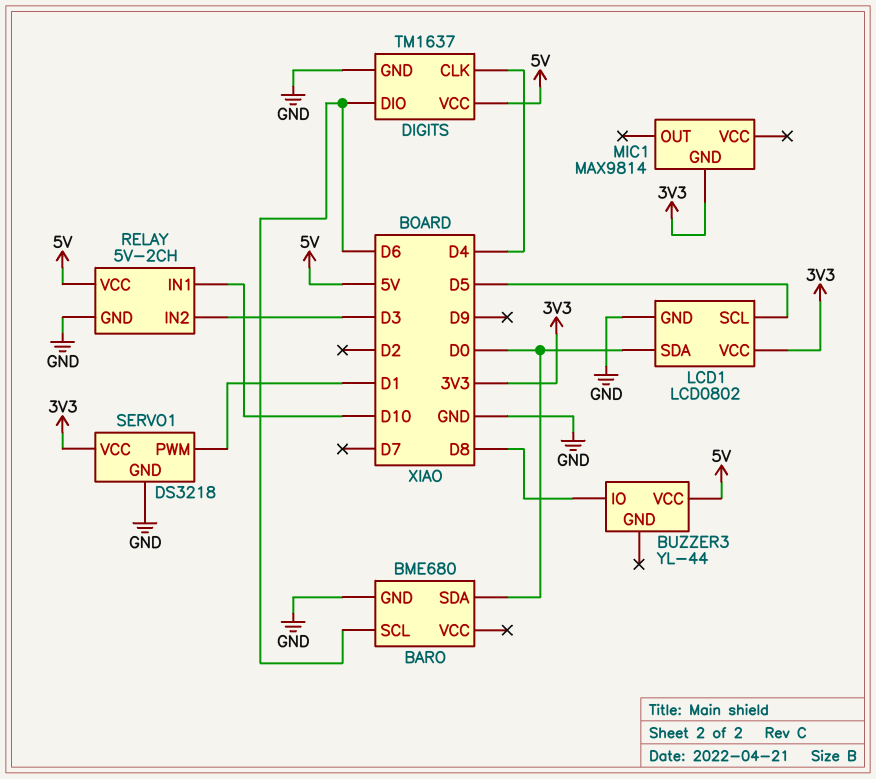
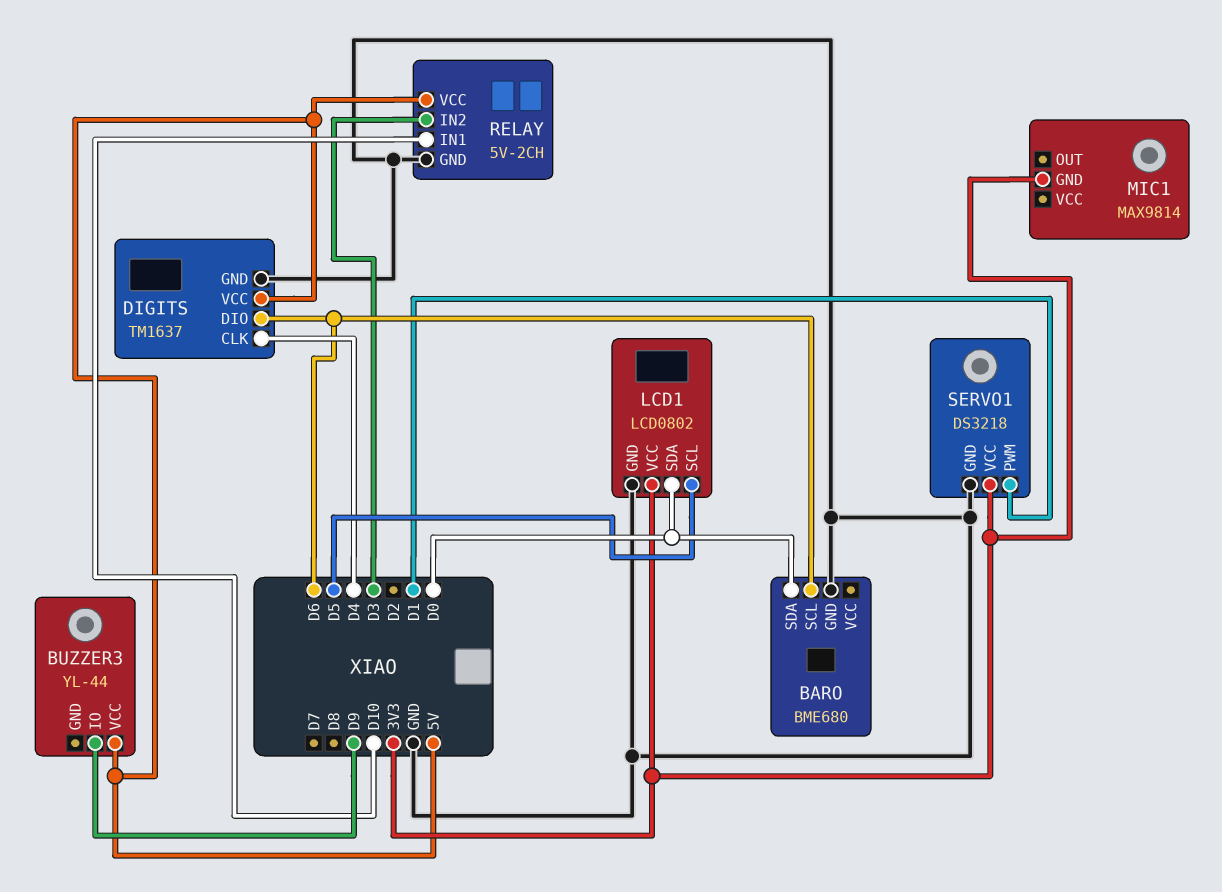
BUZZER3 pin IO: D8 -> D9

